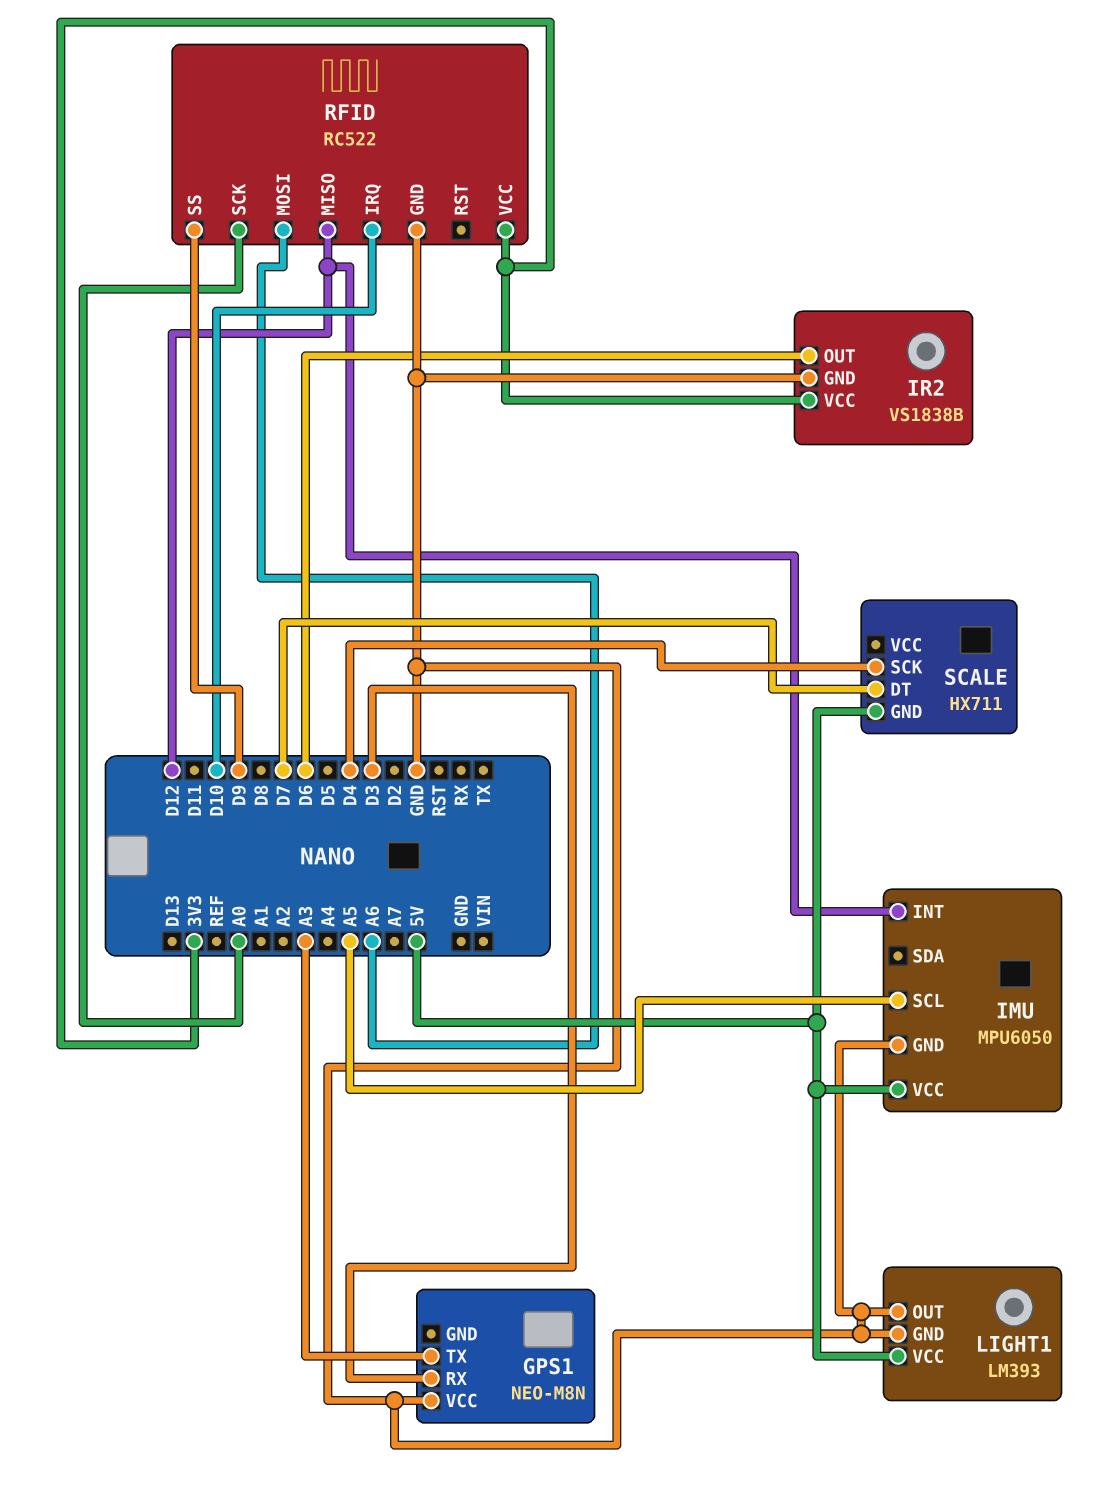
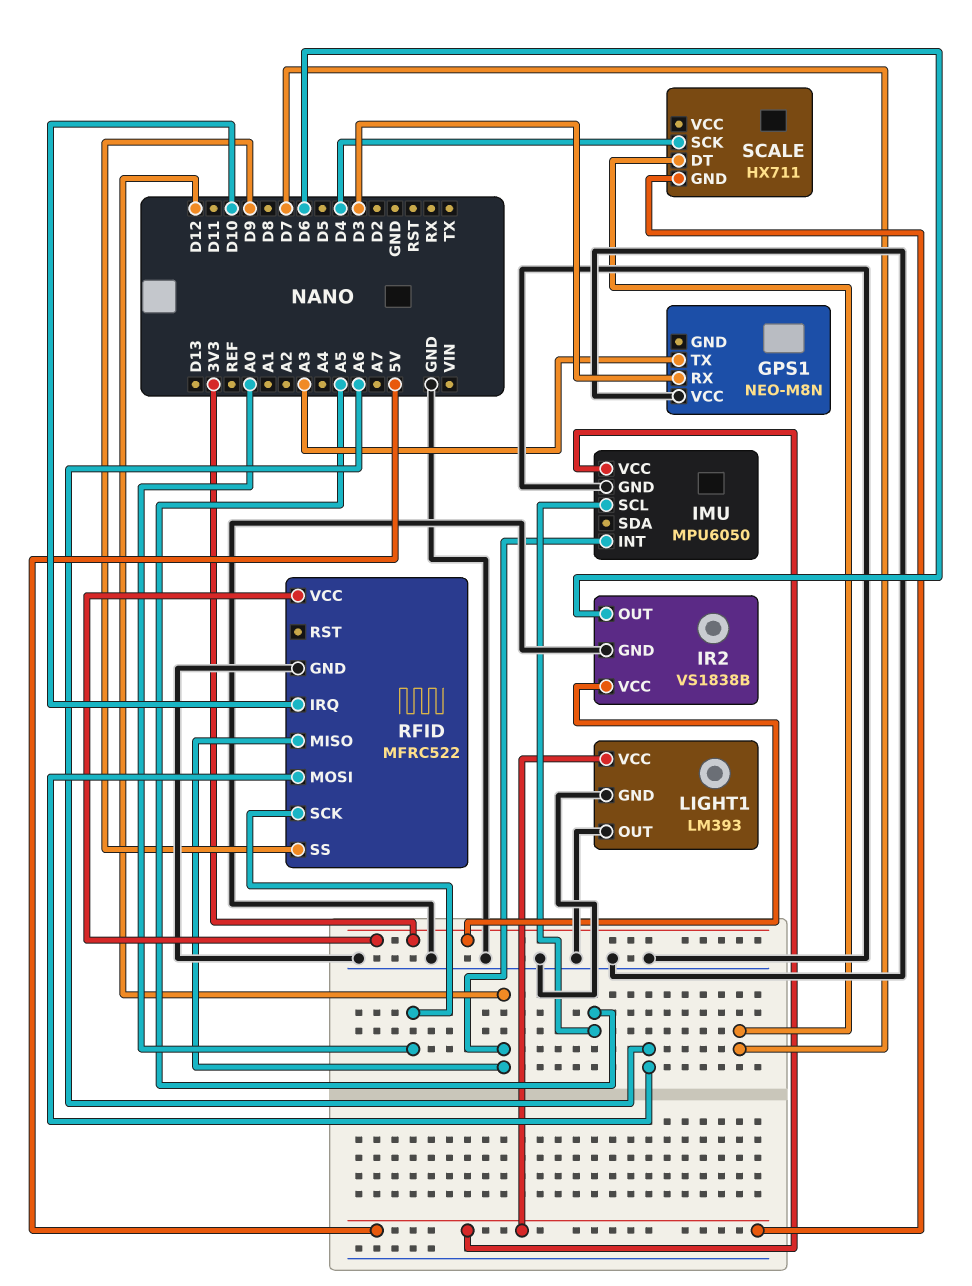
RFID: RC522 -> MFRC522

